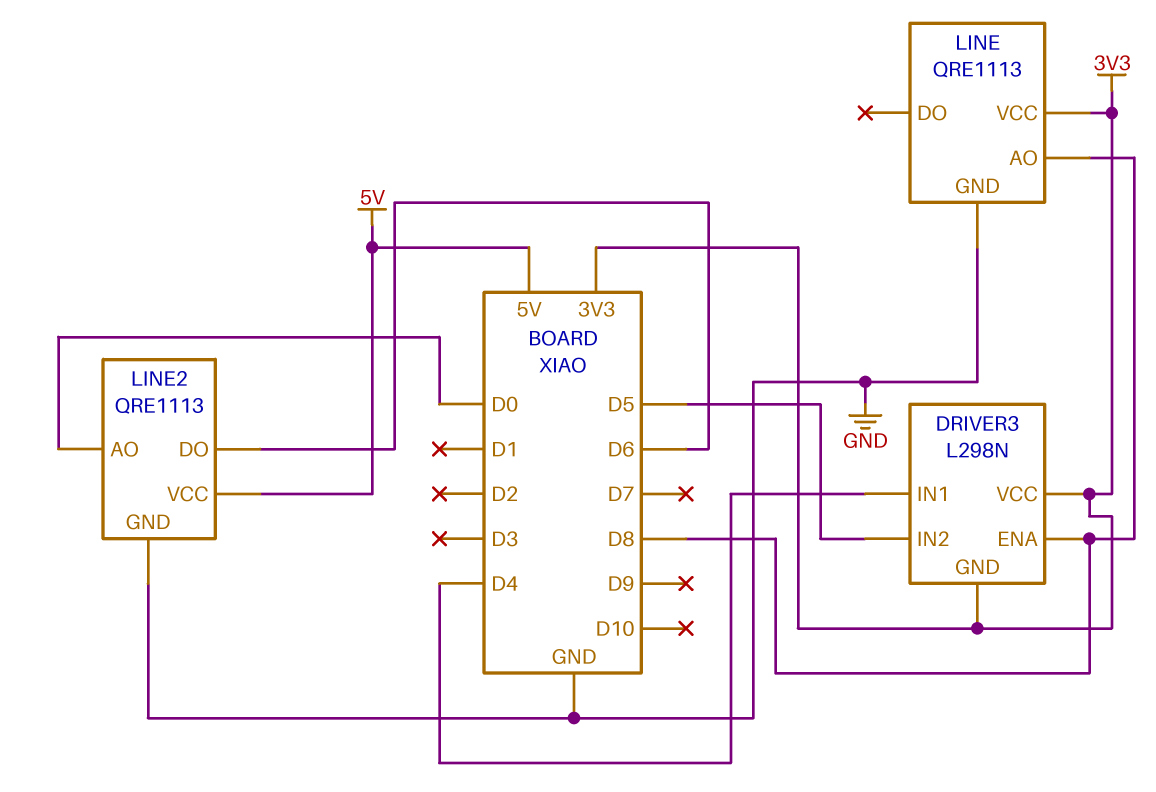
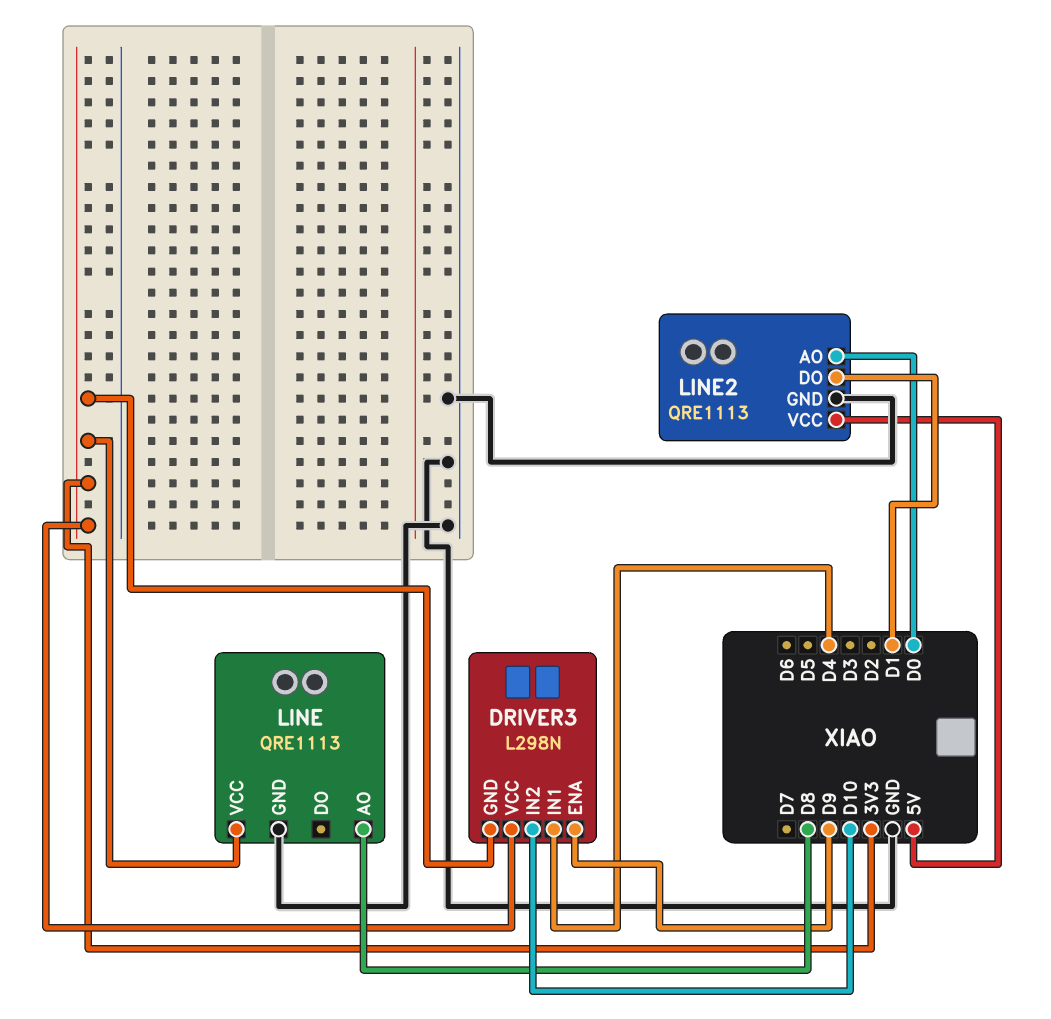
DRIVER3 pin ENA: D8 -> D9
DRIVER3 pin IN2: D5 -> D10
LINE2 pin DO: D6 -> D1

